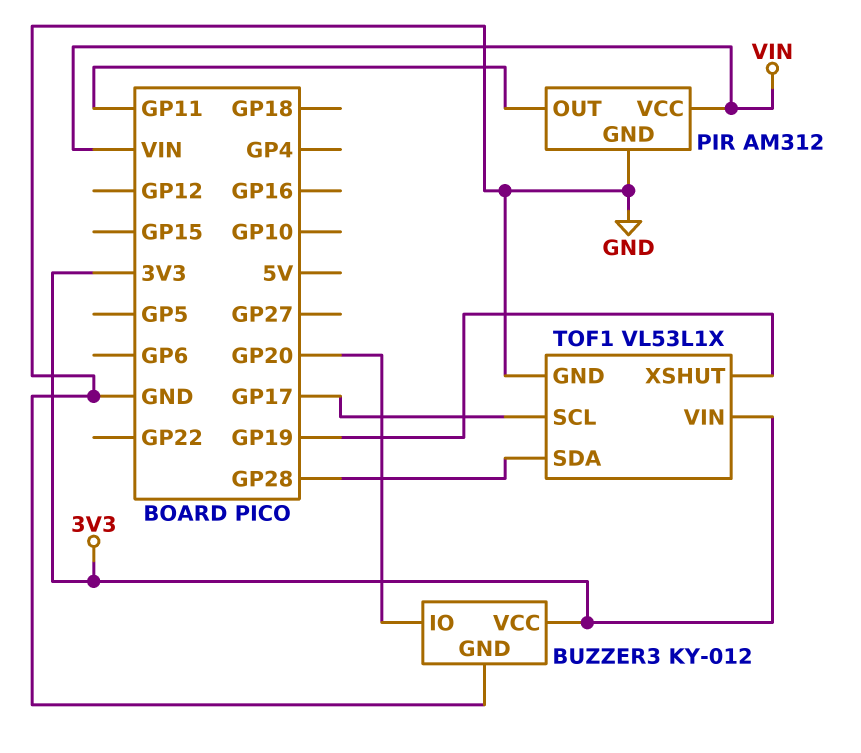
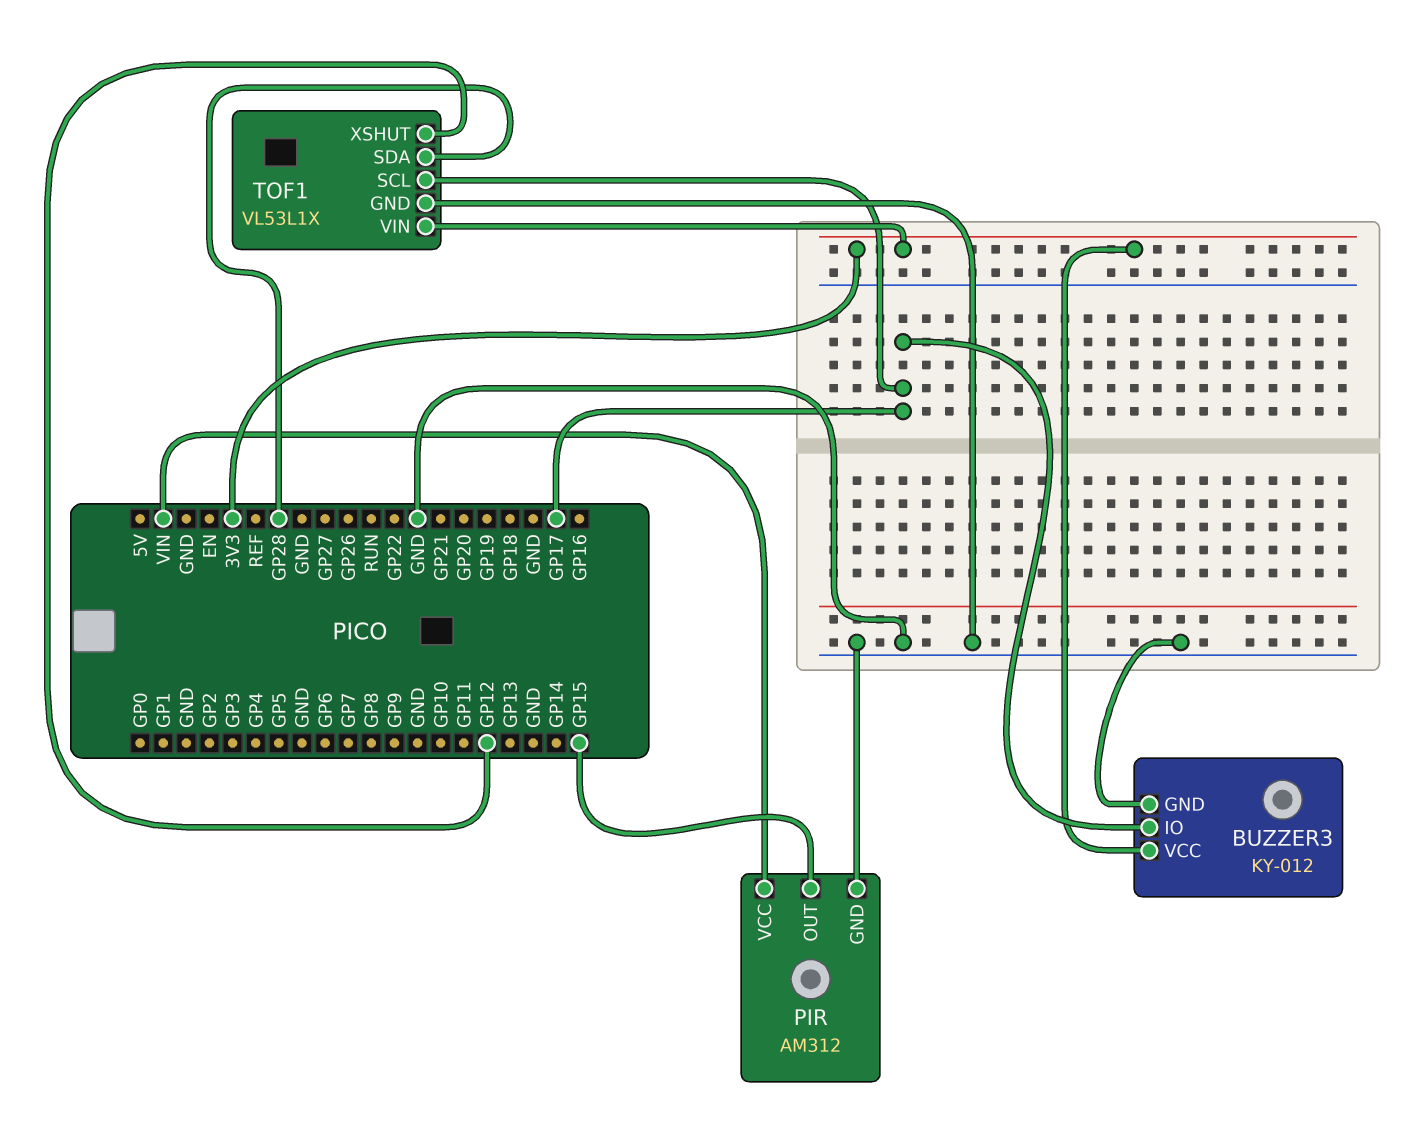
BUZZER3 pin IO: GP20 -> GP17
PIR pin OUT: GP11 -> GP15
TOF1 pin XSHUT: GP19 -> GP12

